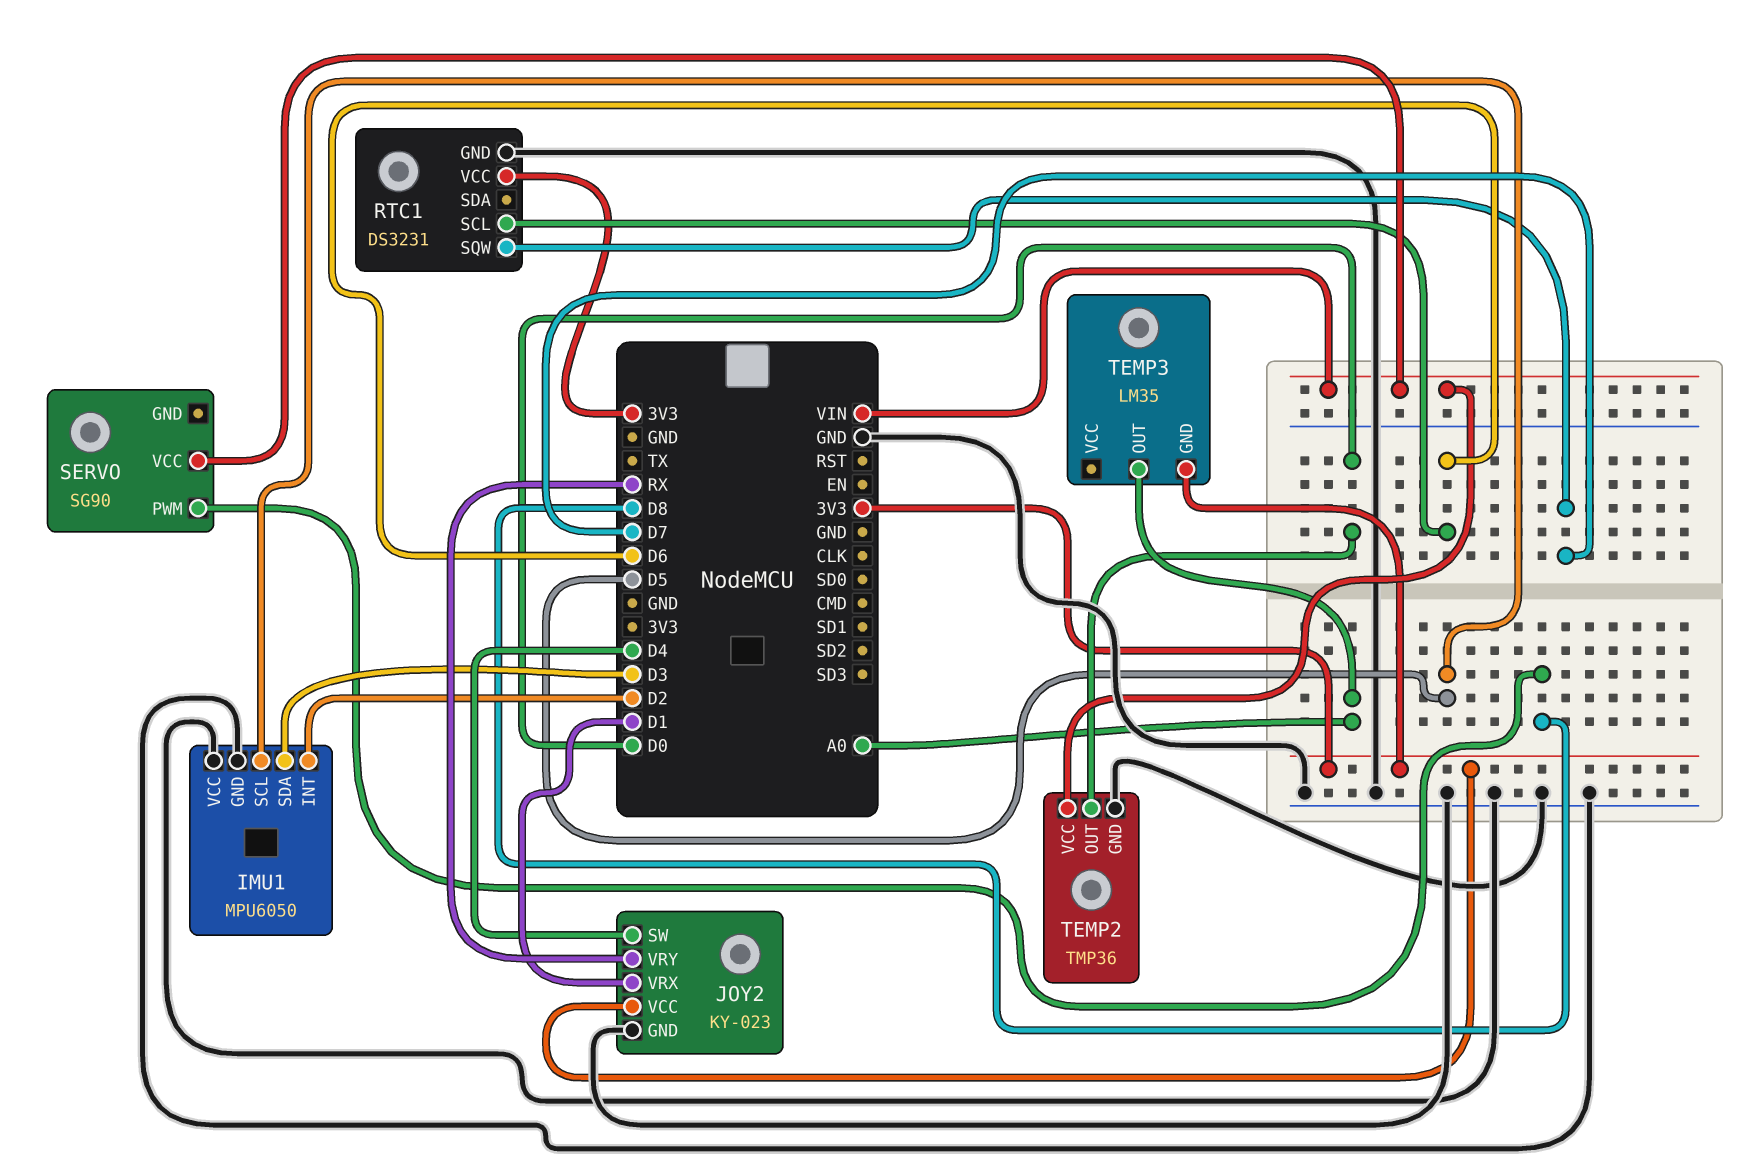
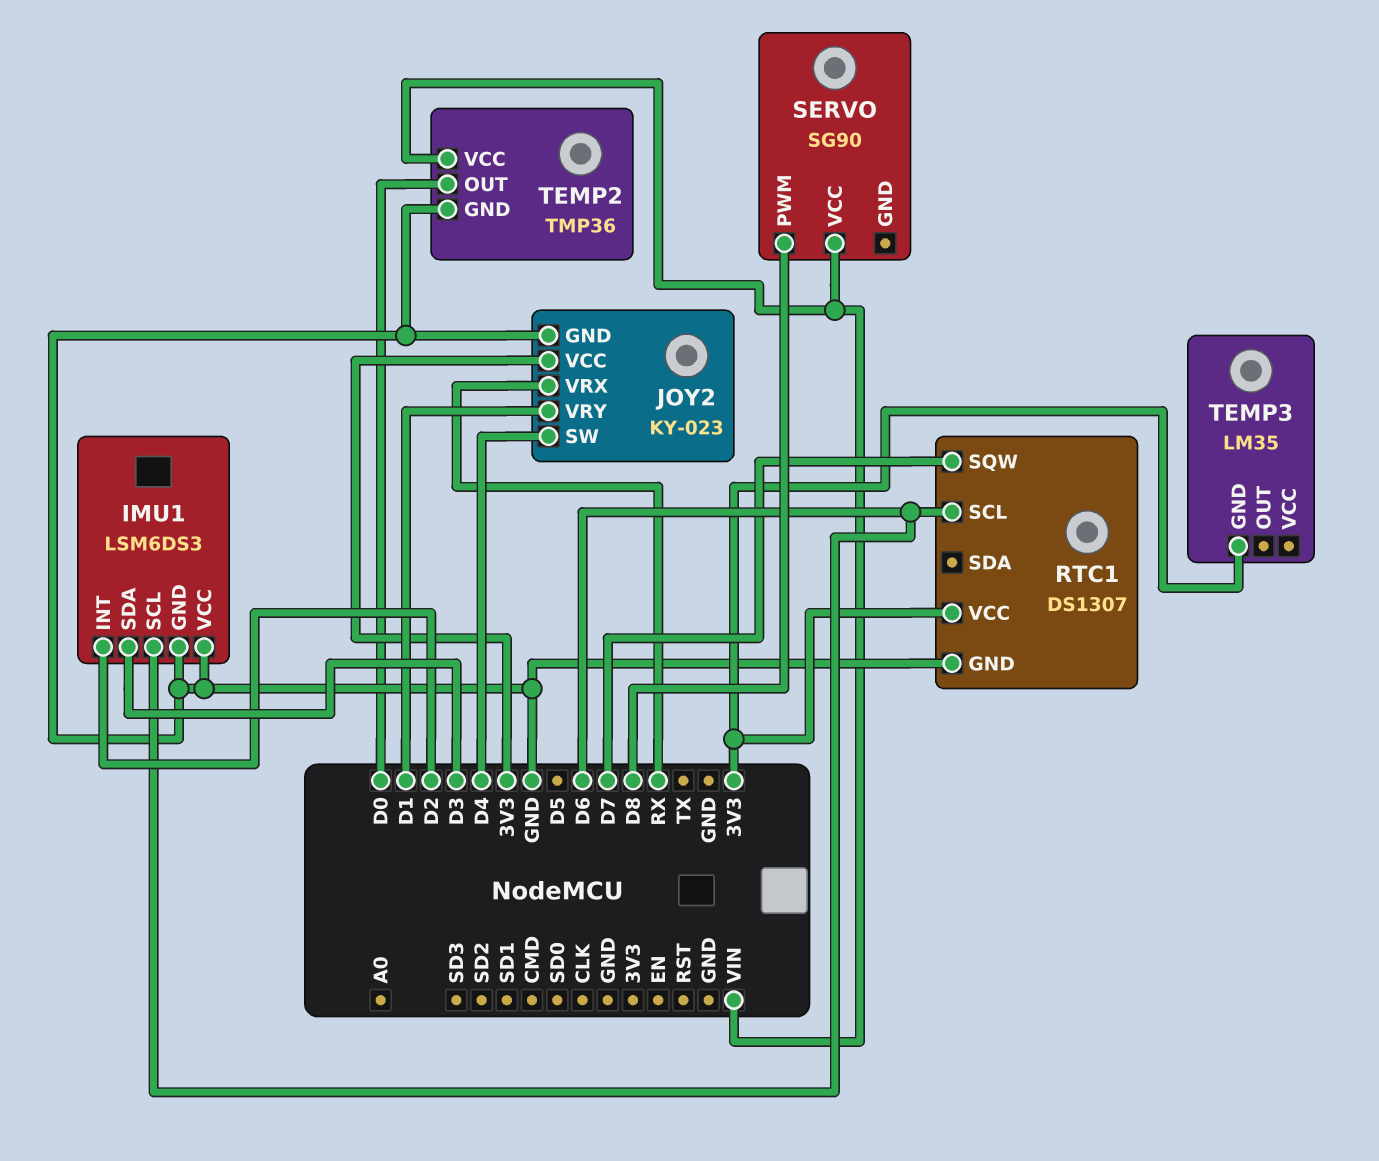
IMU1: MPU6050 -> LSM6DS3
IMU1 pin SCL: D5 -> D6
JOY2 pin VRX: D1 -> RX
JOY2 pin VRY: RX -> D1
RTC1: DS3231 -> DS1307
TEMP3 pin OUT: A0 -> none

